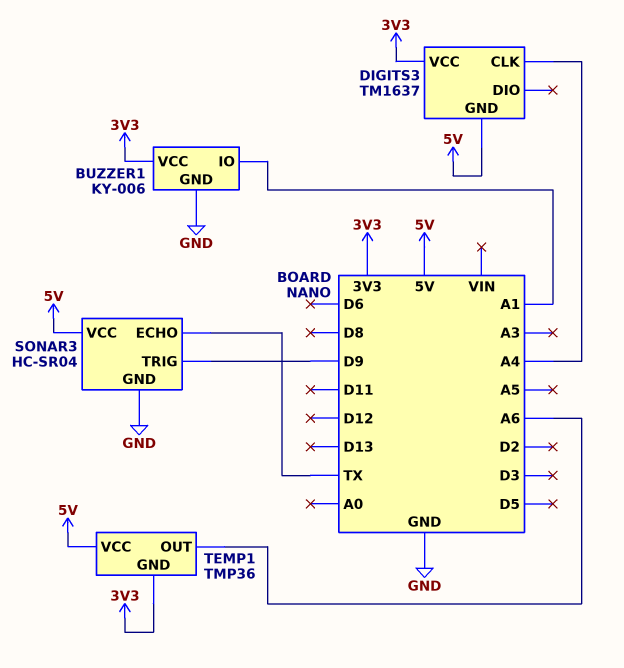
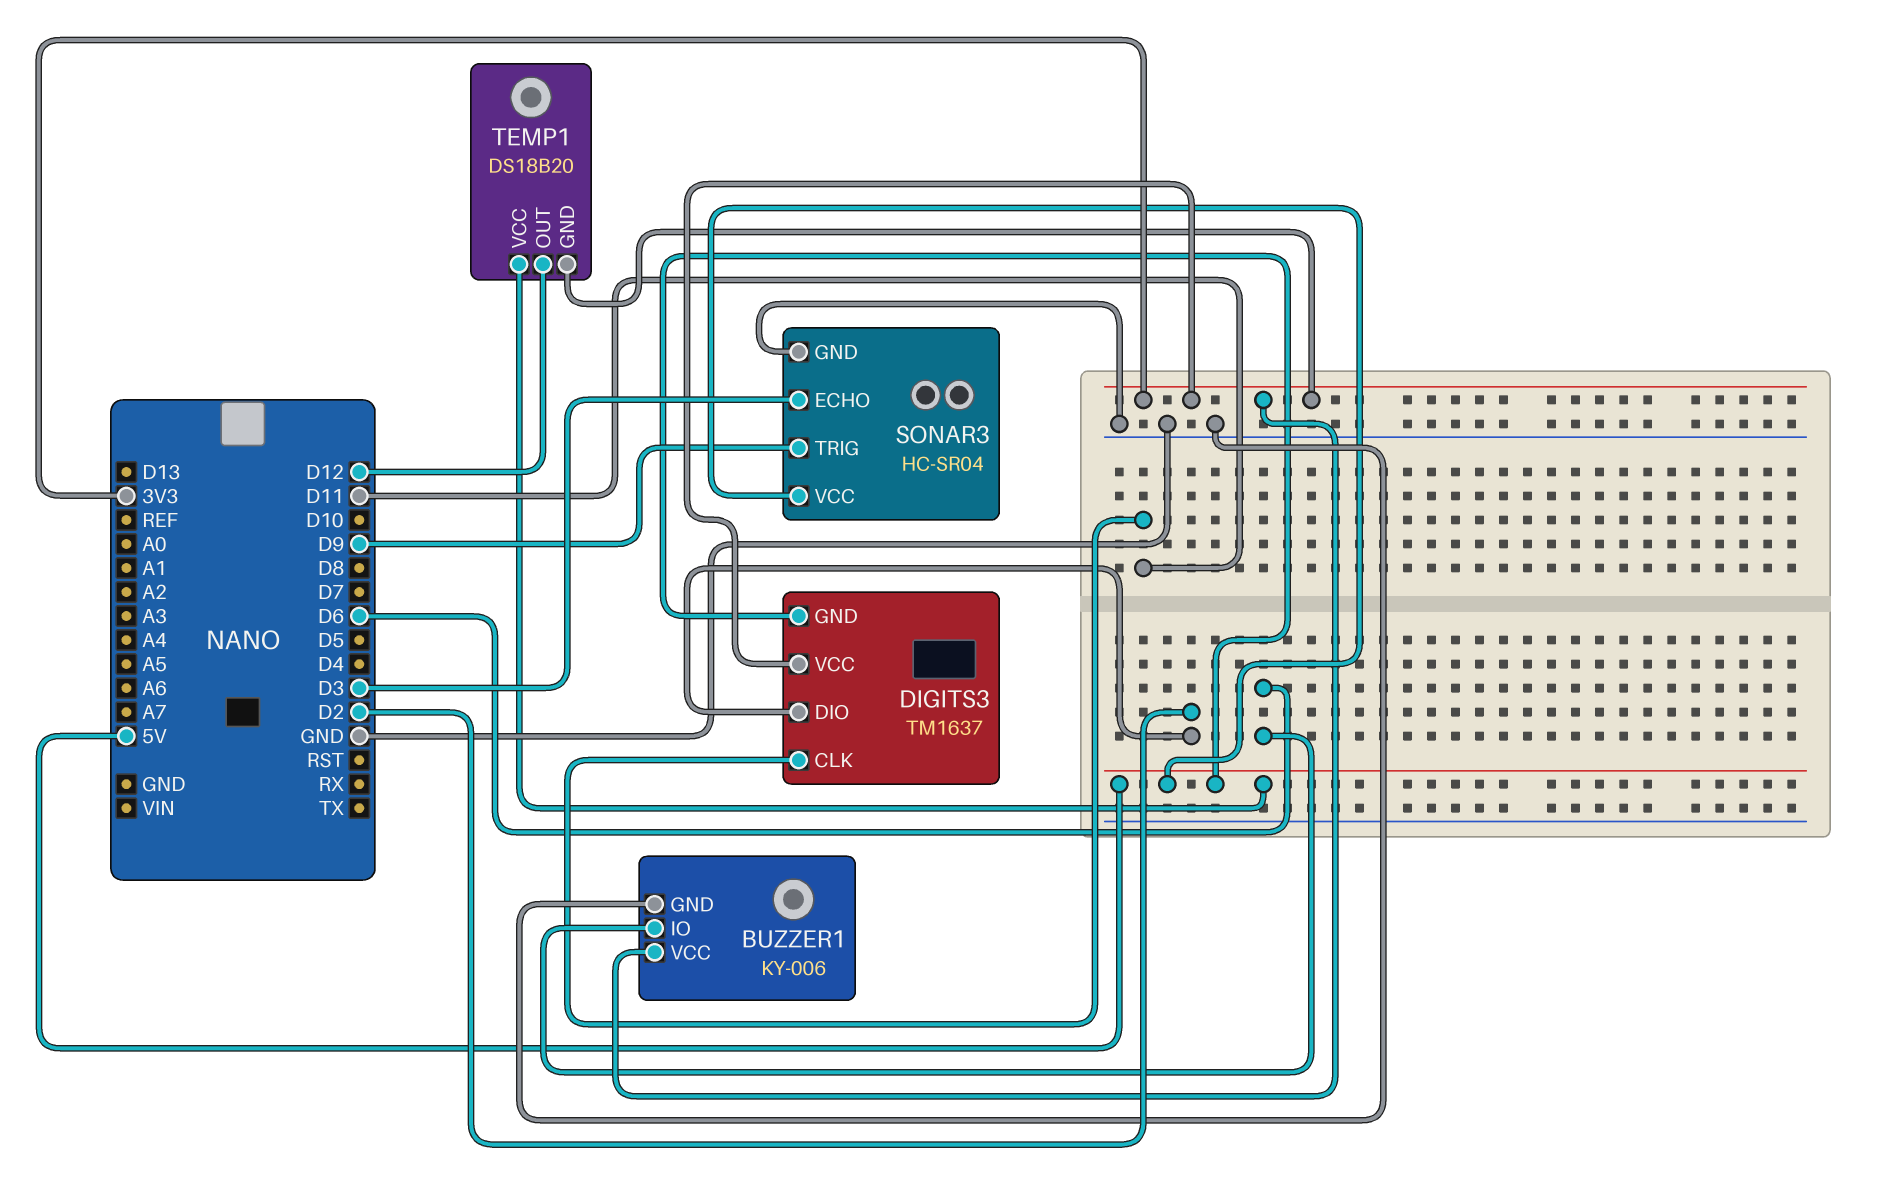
BUZZER1 pin IO: A1 -> D6
DIGITS3 pin CLK: A4 -> D11
DIGITS3 pin DIO: none -> D2
SONAR3 pin ECHO: TX -> D3
TEMP1: TMP36 -> DS18B20
TEMP1 pin OUT: A6 -> D12

